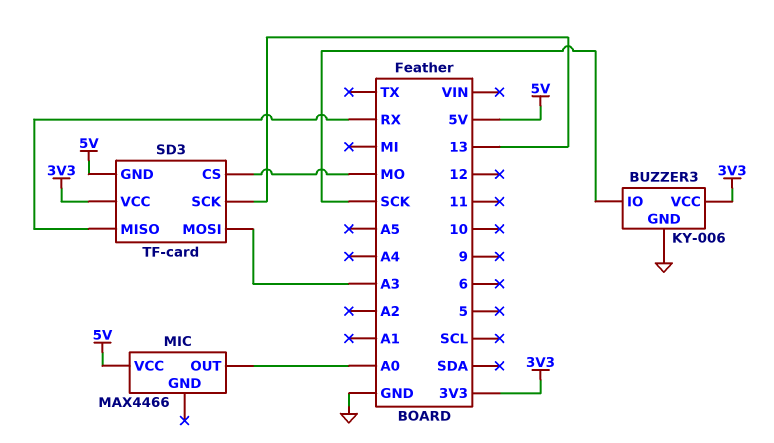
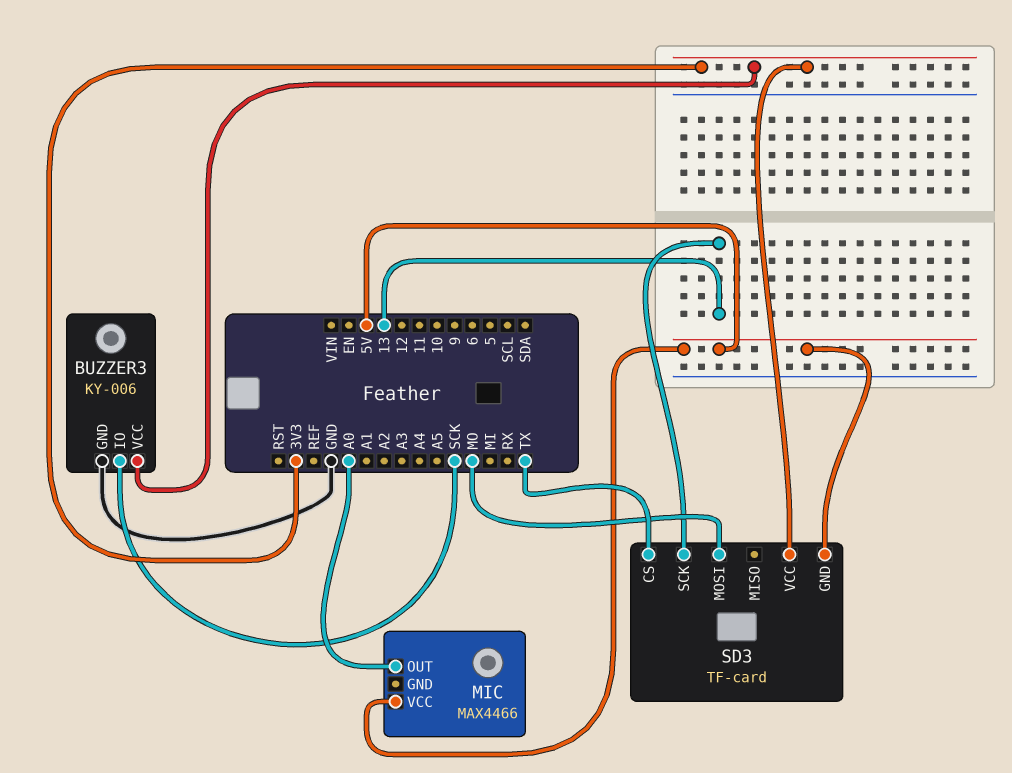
SD3 pin CS: MO -> TX
SD3 pin MISO: RX -> none
SD3 pin MOSI: A3 -> MO

